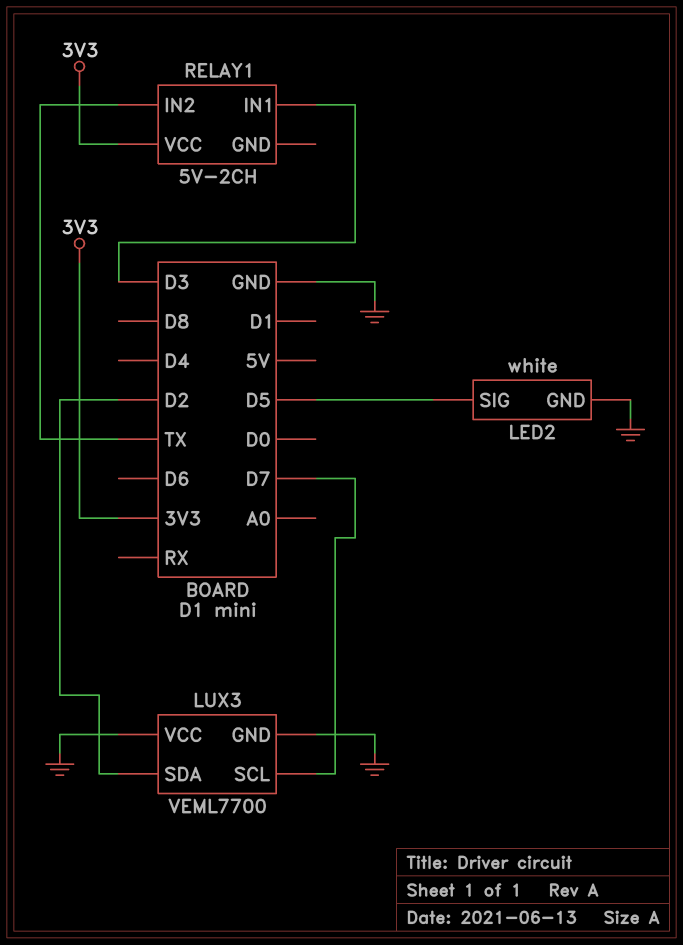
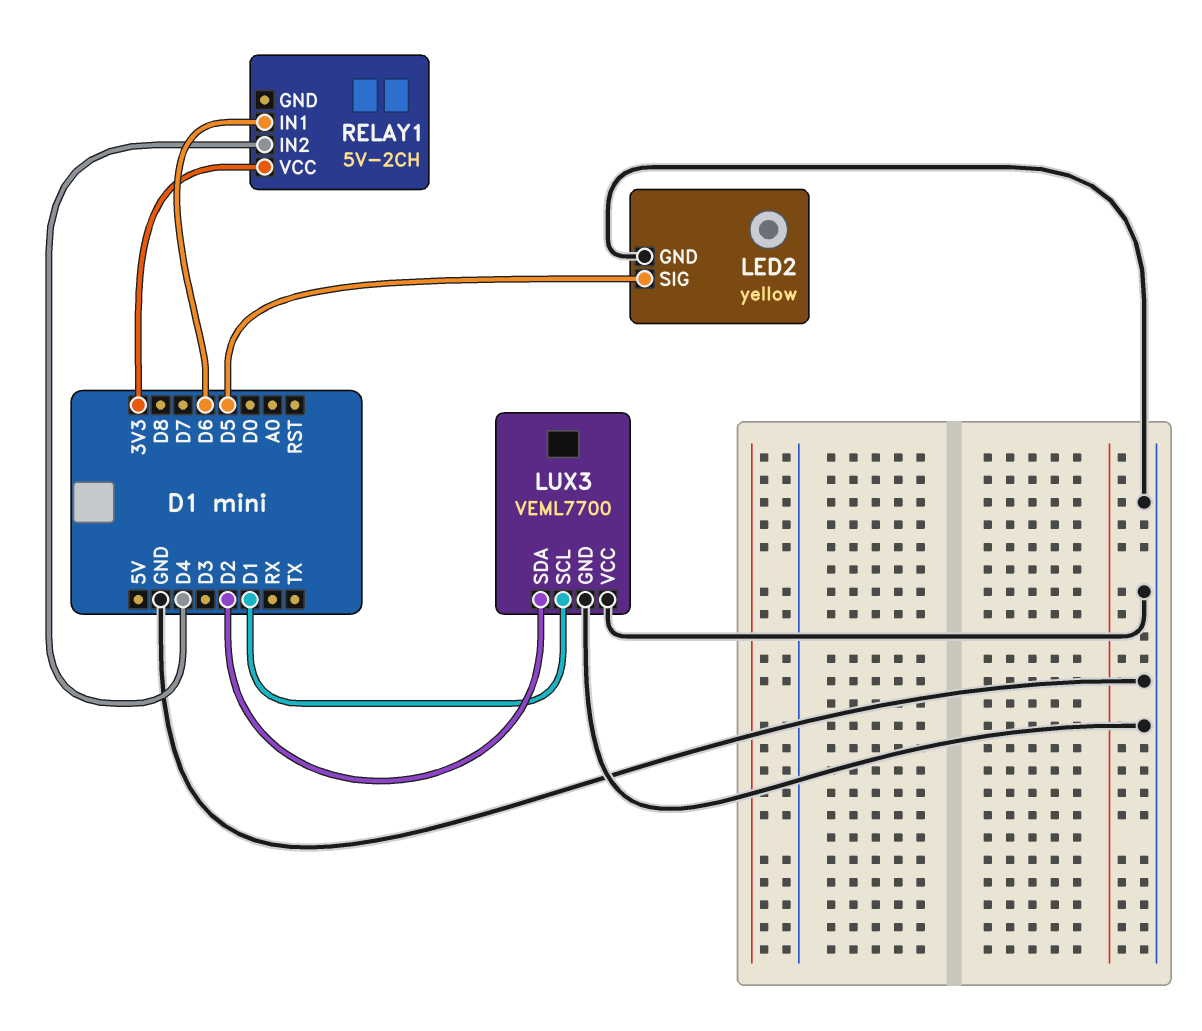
LED2: white -> yellow
LUX3 pin SCL: D7 -> D1
RELAY1 pin IN1: D3 -> D6
RELAY1 pin IN2: TX -> D4

